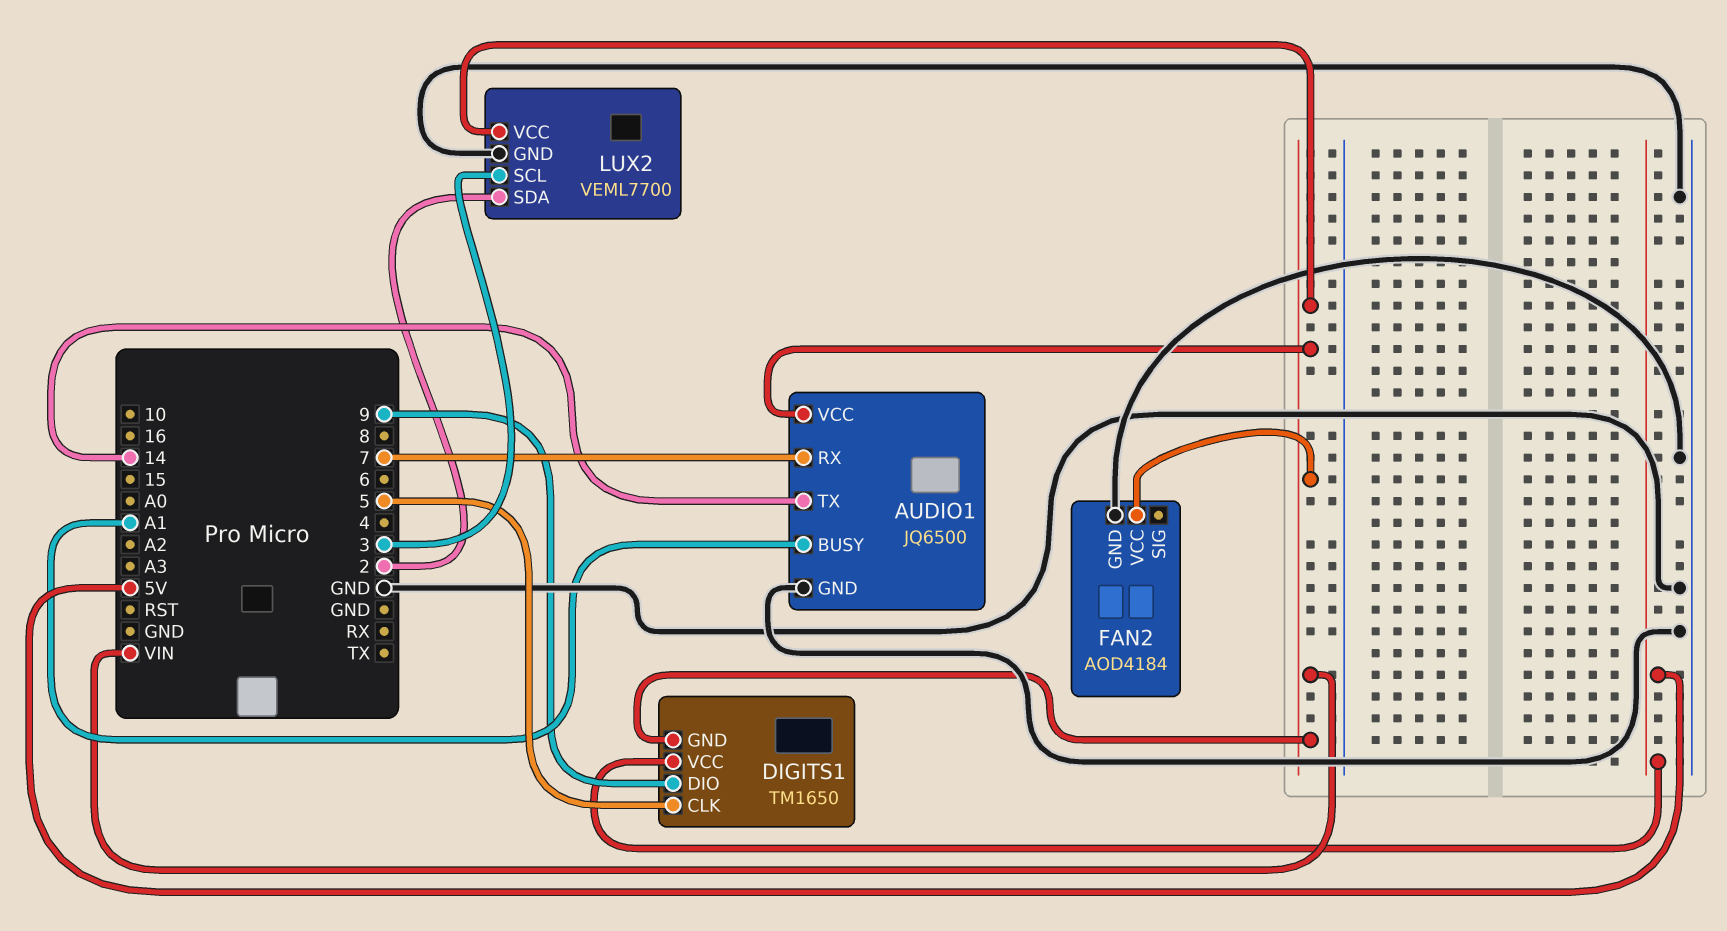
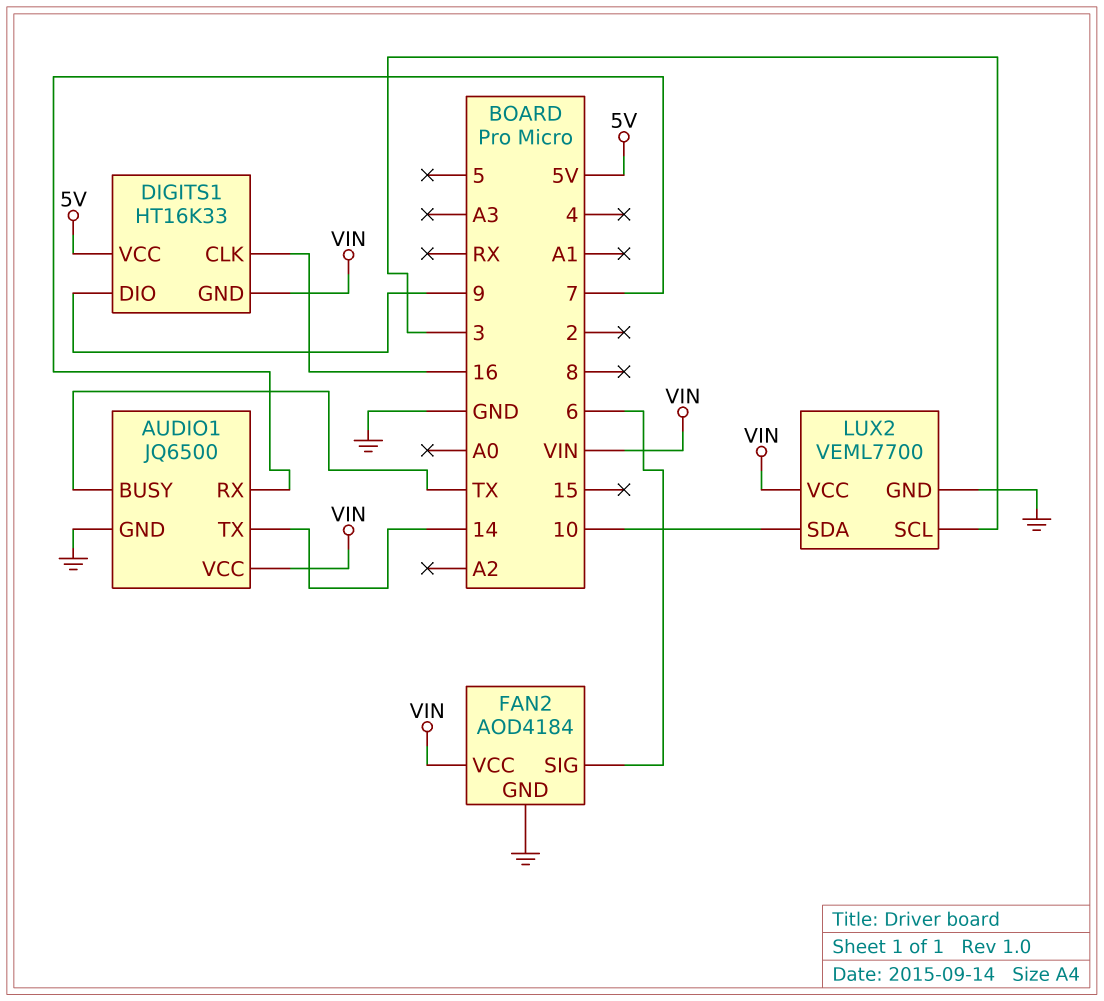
AUDIO1 pin BUSY: A1 -> TX
DIGITS1: TM1650 -> HT16K33
DIGITS1 pin CLK: 5 -> 16
FAN2 pin SIG: none -> 6
LUX2 pin SDA: 2 -> 10

